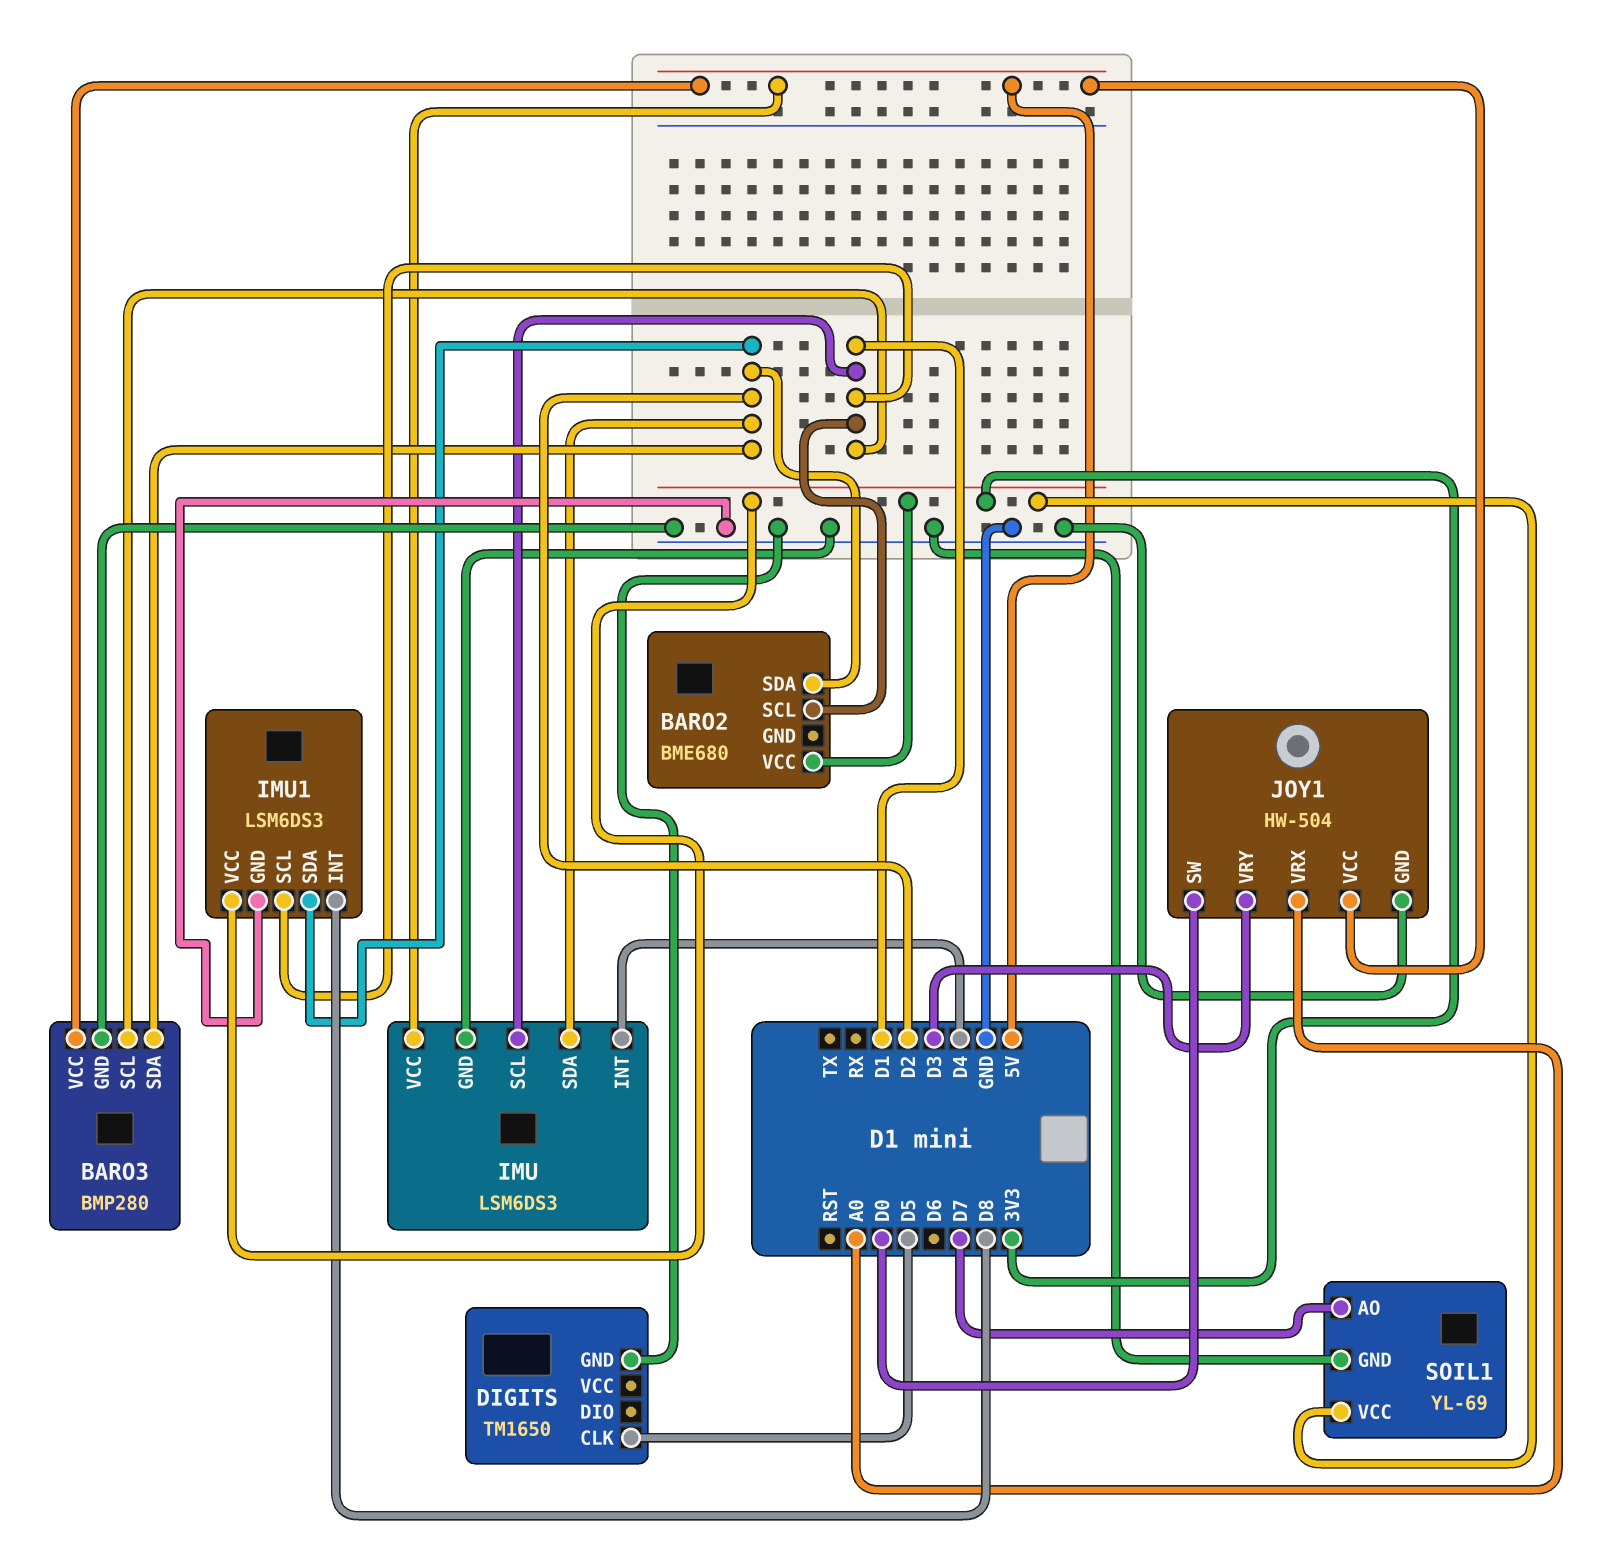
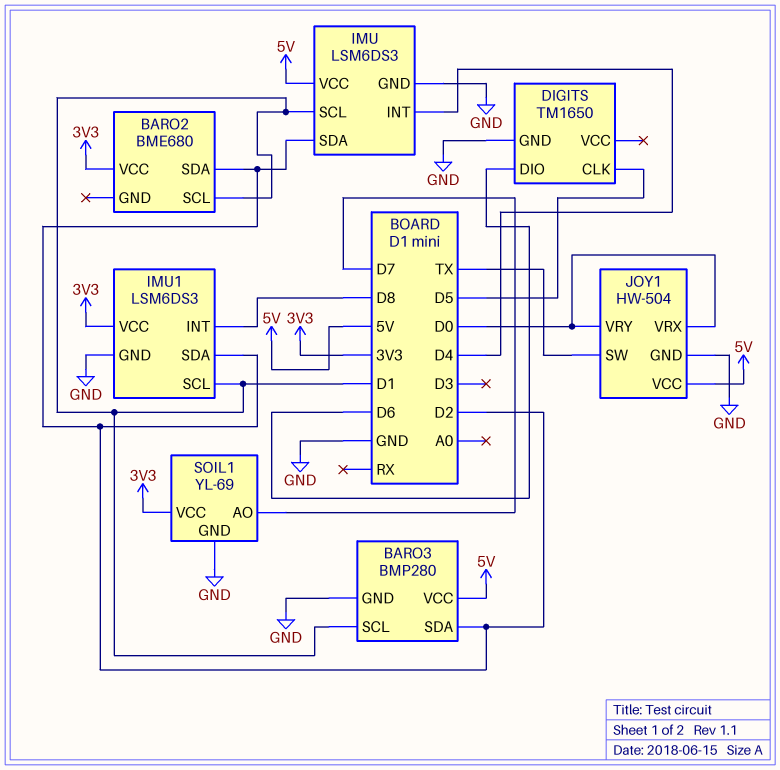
DIGITS pin DIO: none -> D6
JOY1 pin SW: D0 -> TX
JOY1 pin VRX: A0 -> D0
JOY1 pin VRY: D3 -> D0

